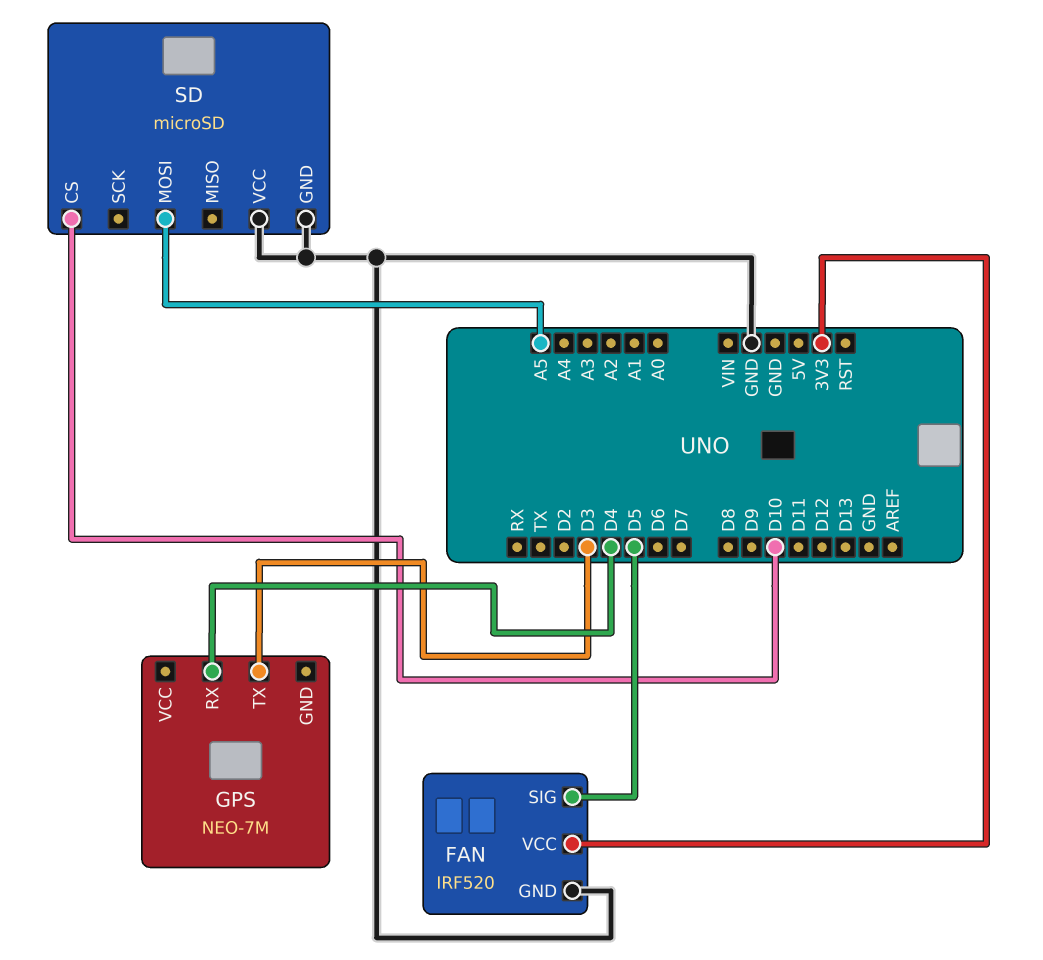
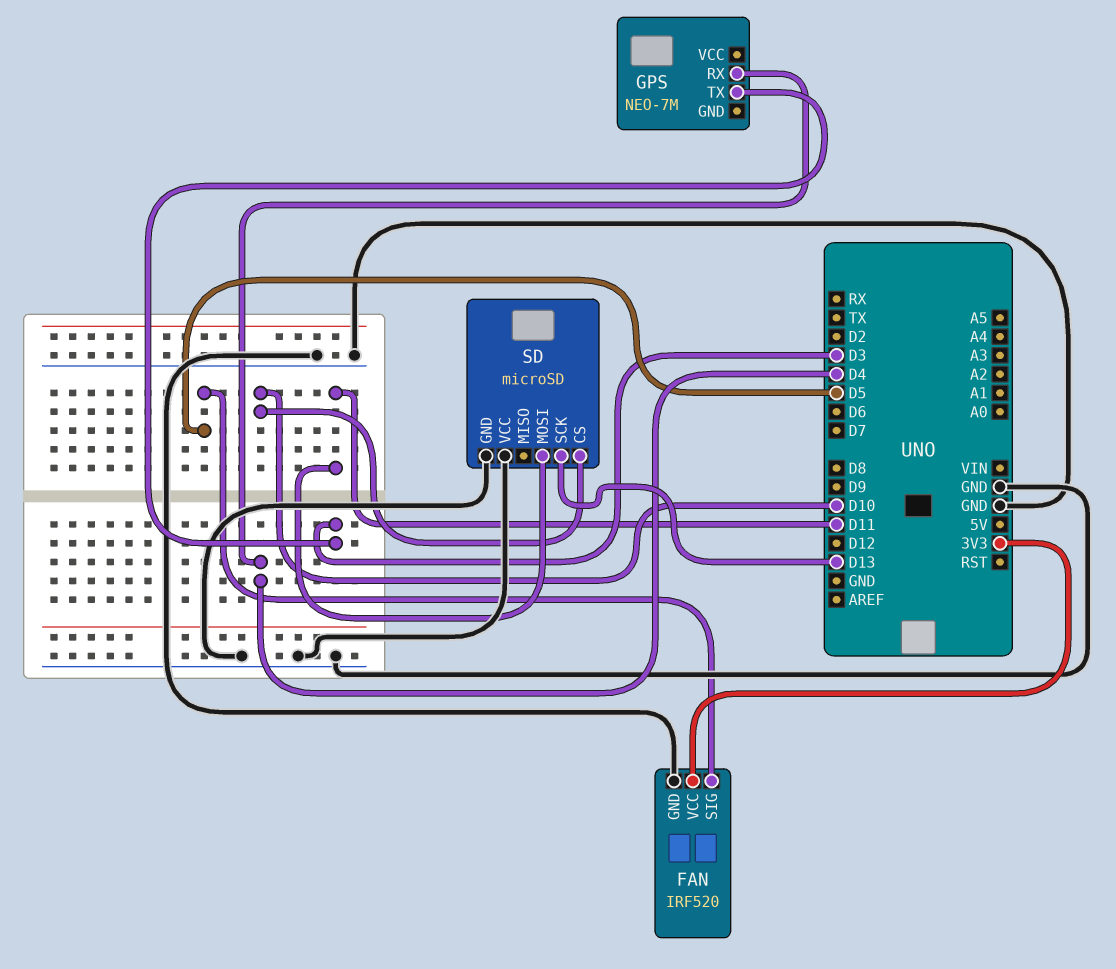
SD pin MOSI: A5 -> D11
SD pin SCK: none -> D13

